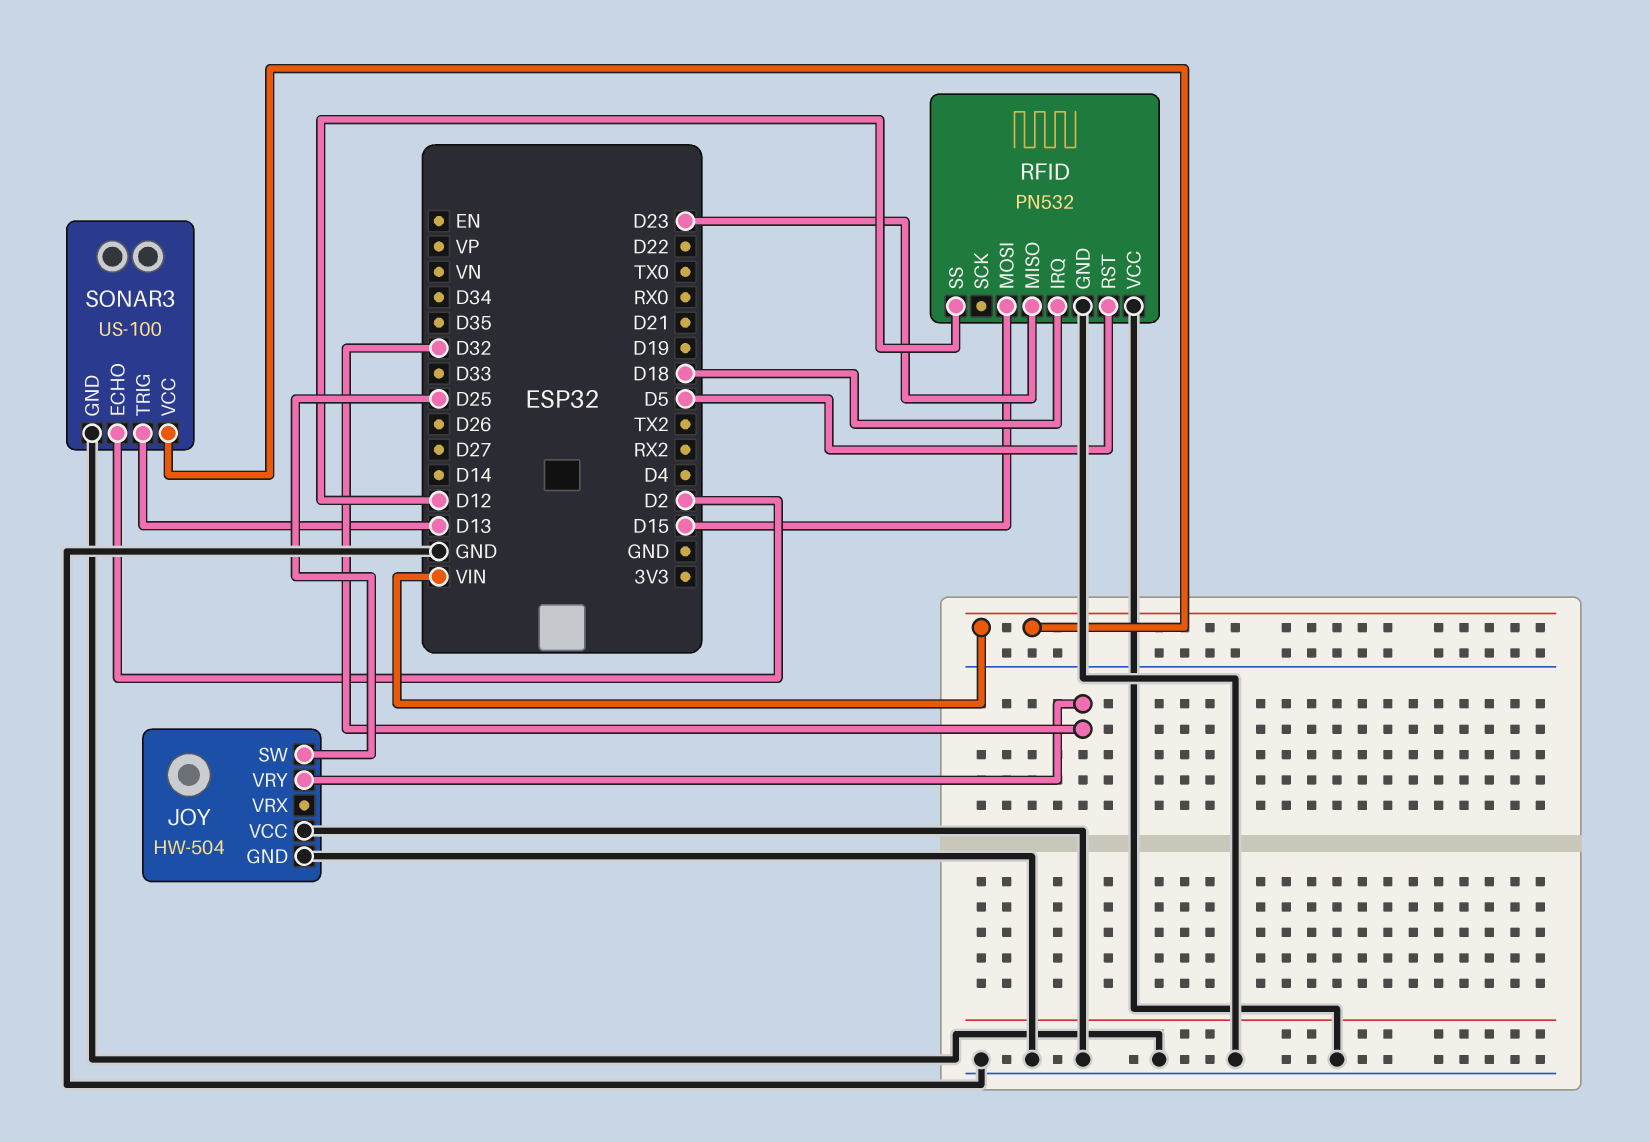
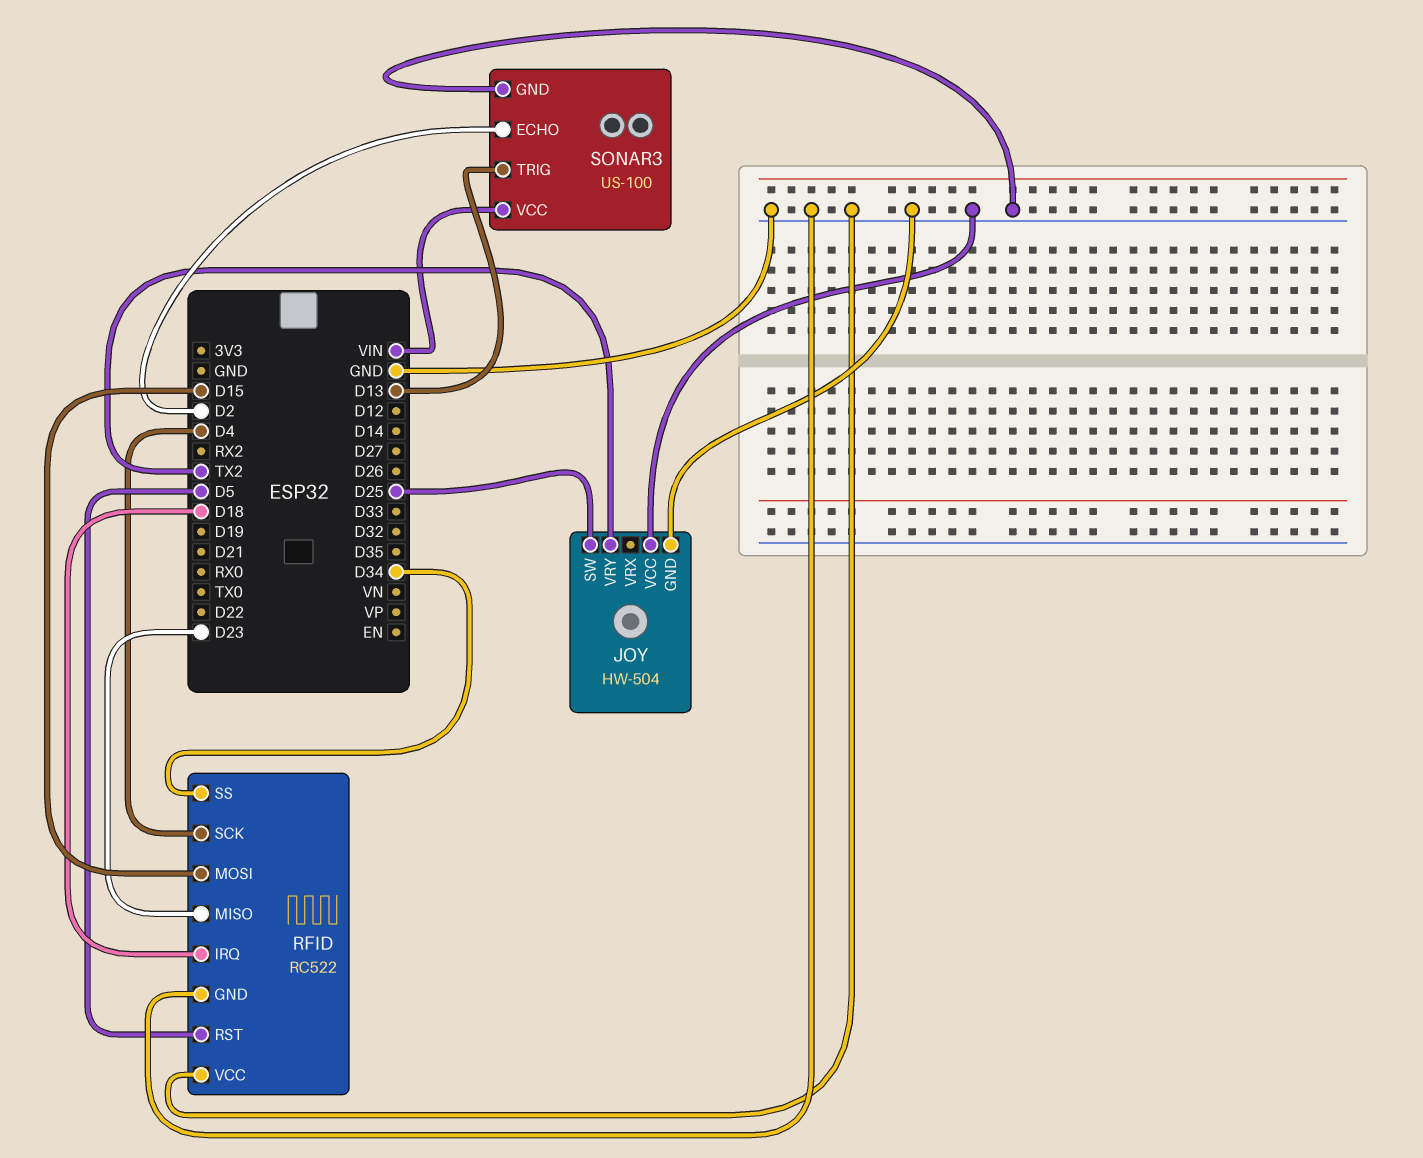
JOY pin VRY: D32 -> TX2
RFID: PN532 -> RC522
RFID pin SCK: none -> D4
RFID pin SS: D12 -> D34

